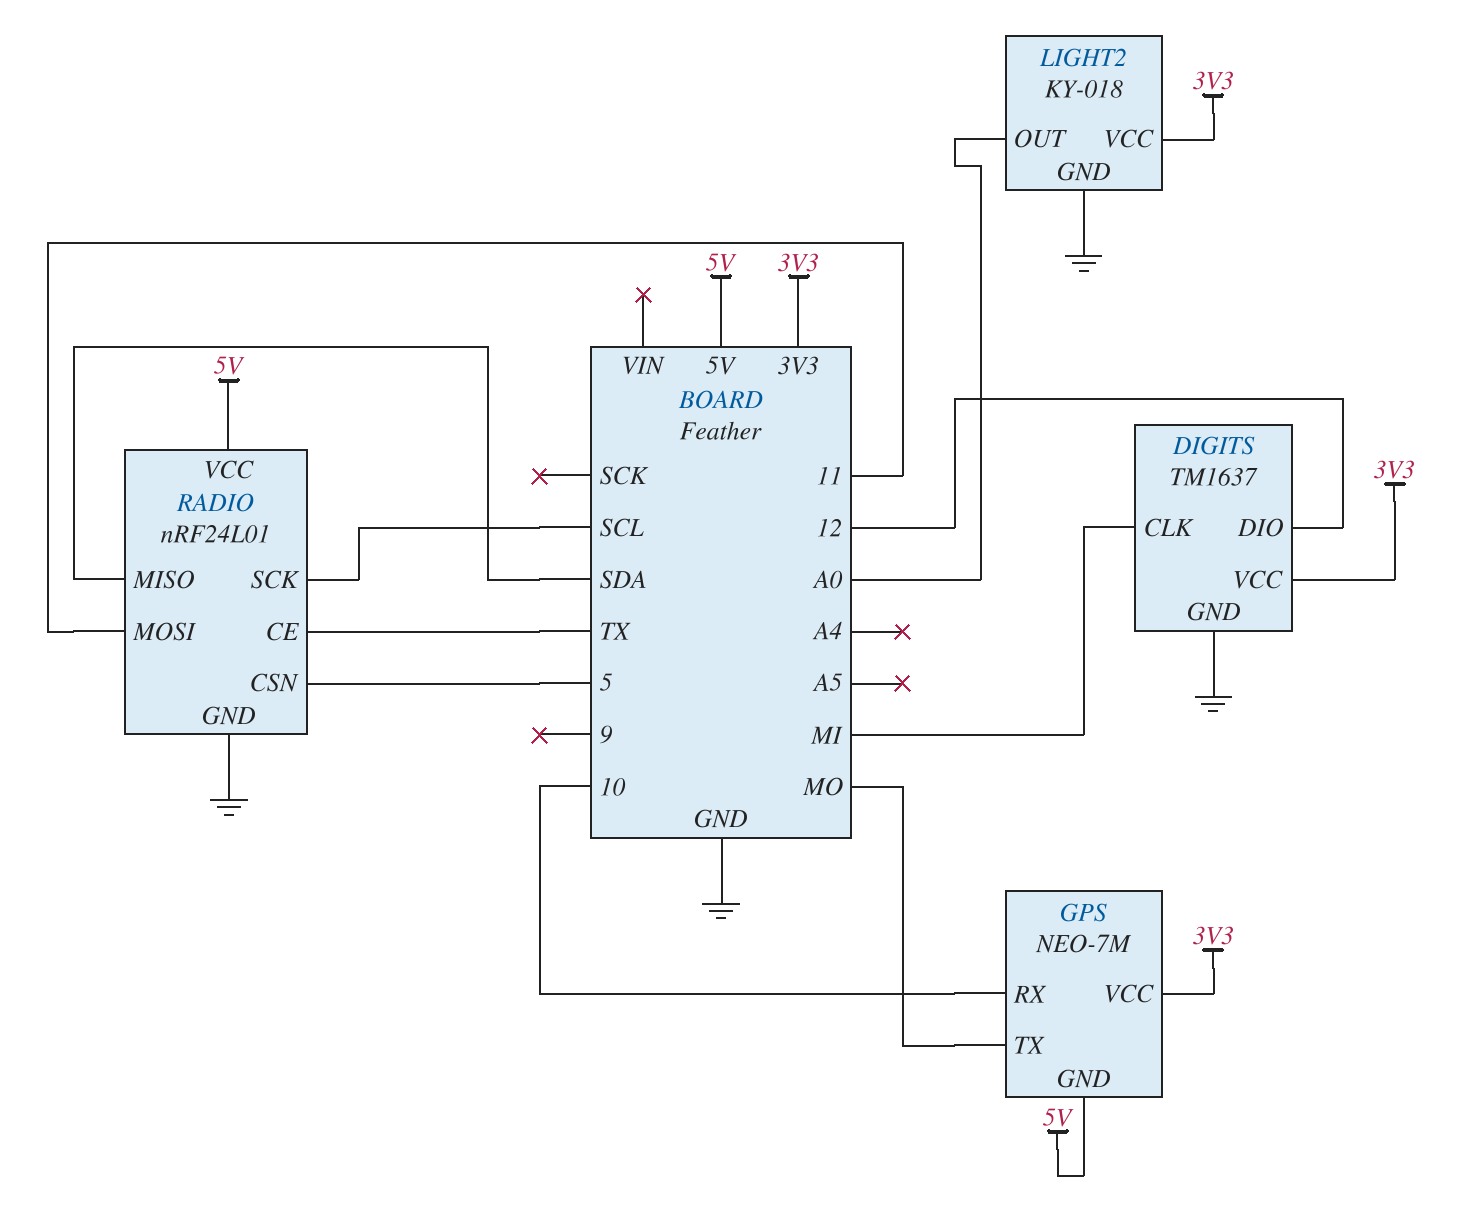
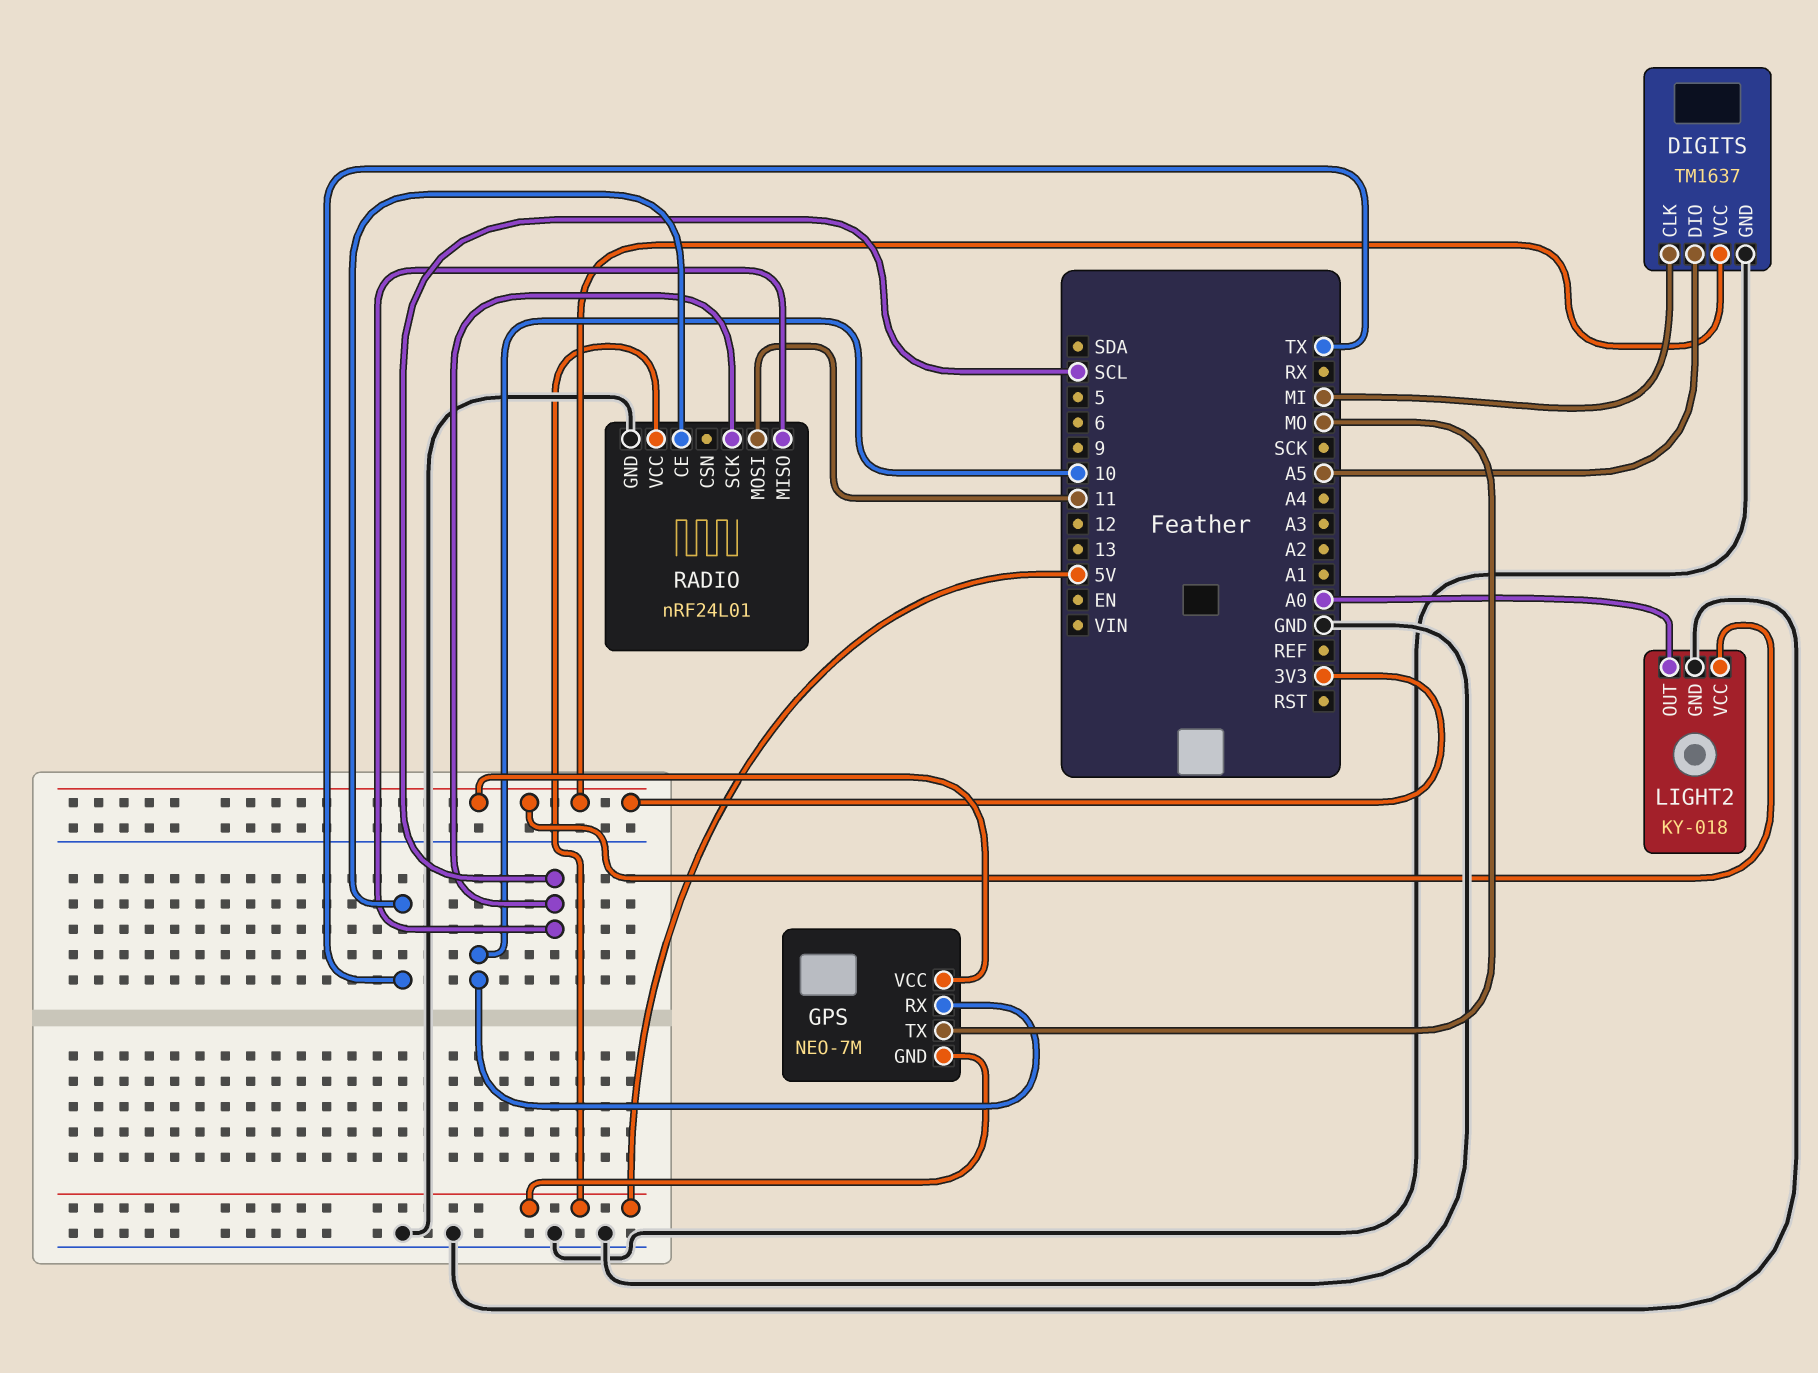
DIGITS pin DIO: 12 -> A5
RADIO pin CSN: 5 -> none
RADIO pin MISO: SDA -> SCL

